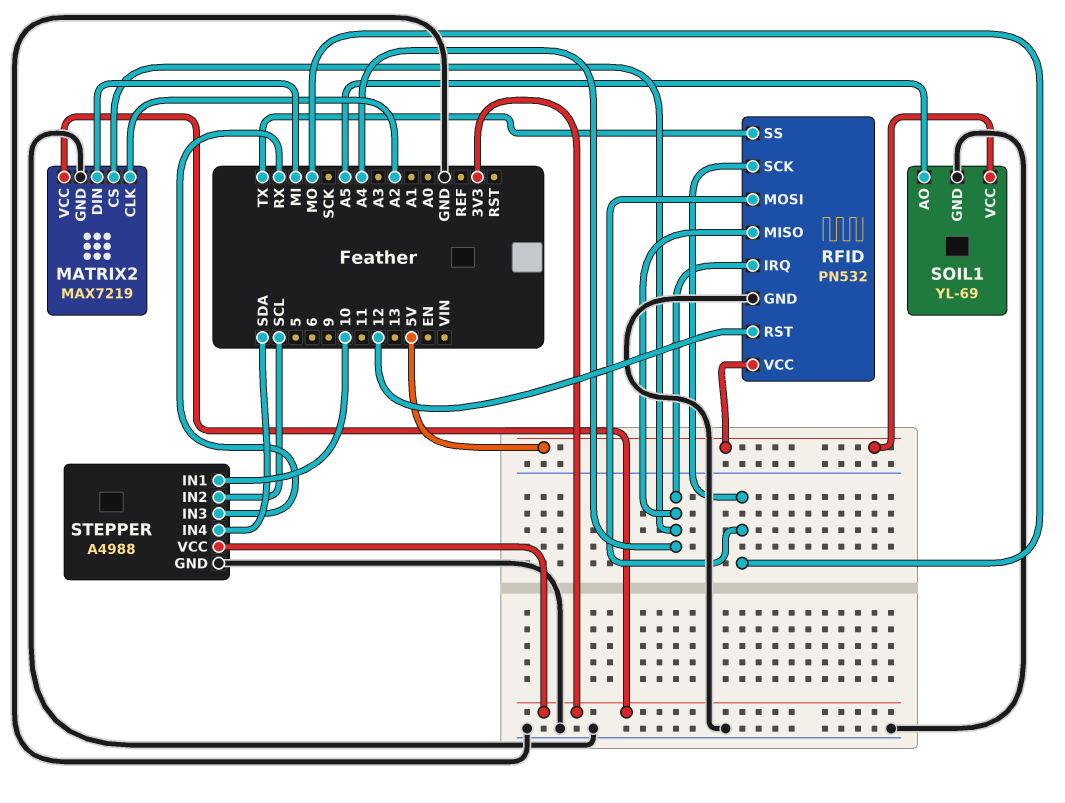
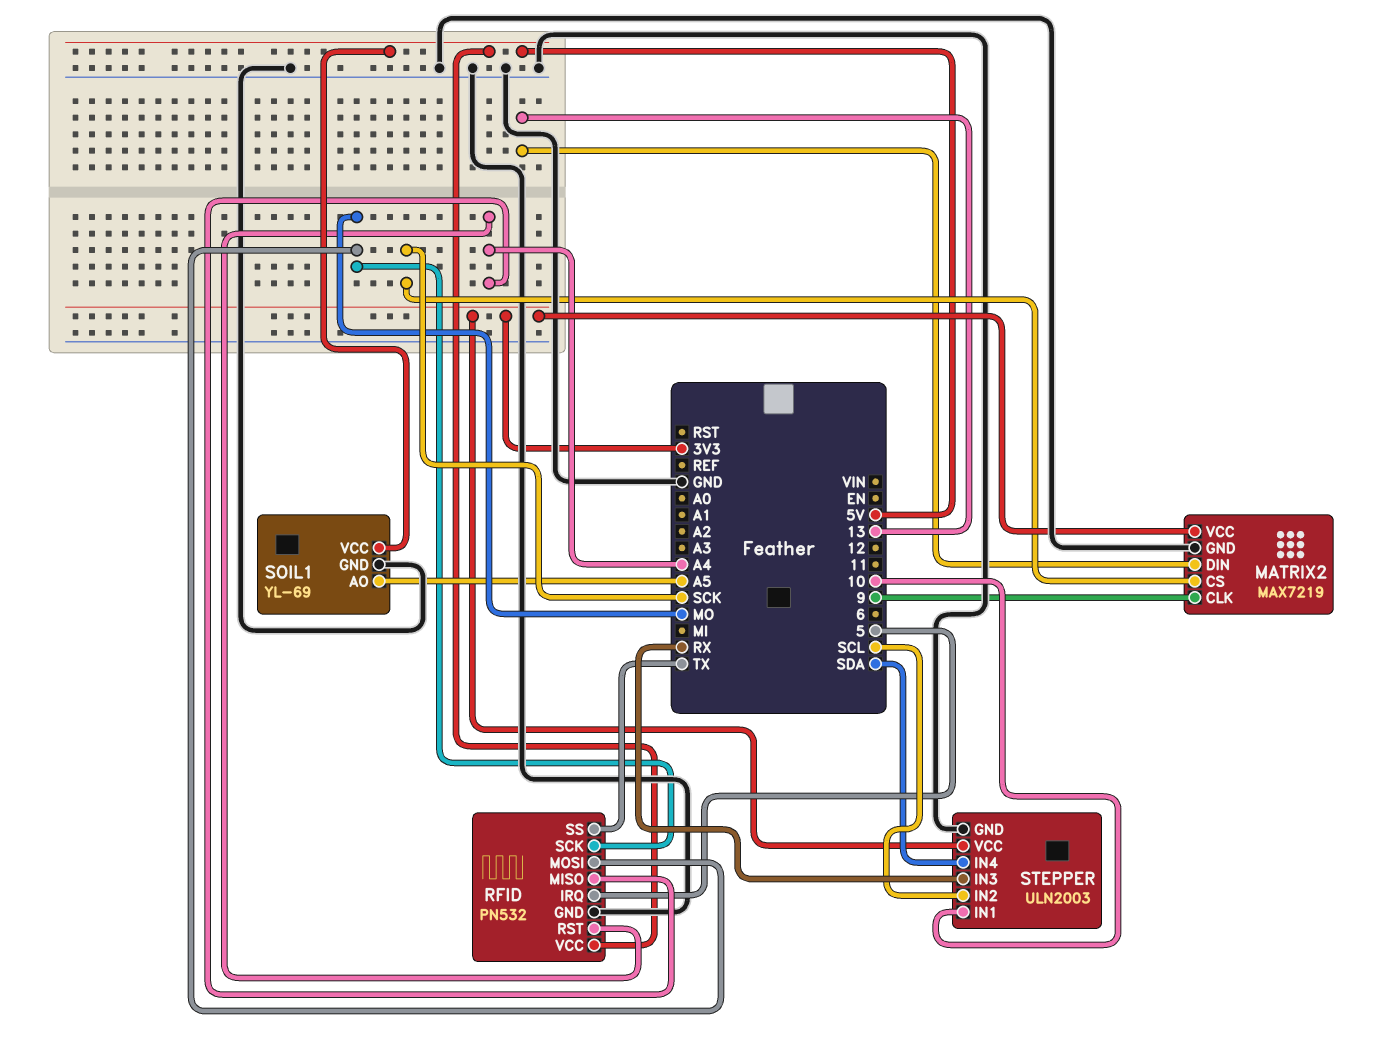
MATRIX2 pin CLK: A2 -> 9
MATRIX2 pin CS: A4 -> SCK
MATRIX2 pin DIN: MI -> 13
RFID pin IRQ: A4 -> 5
RFID pin RST: 12 -> A4
STEPPER: A4988 -> ULN2003

